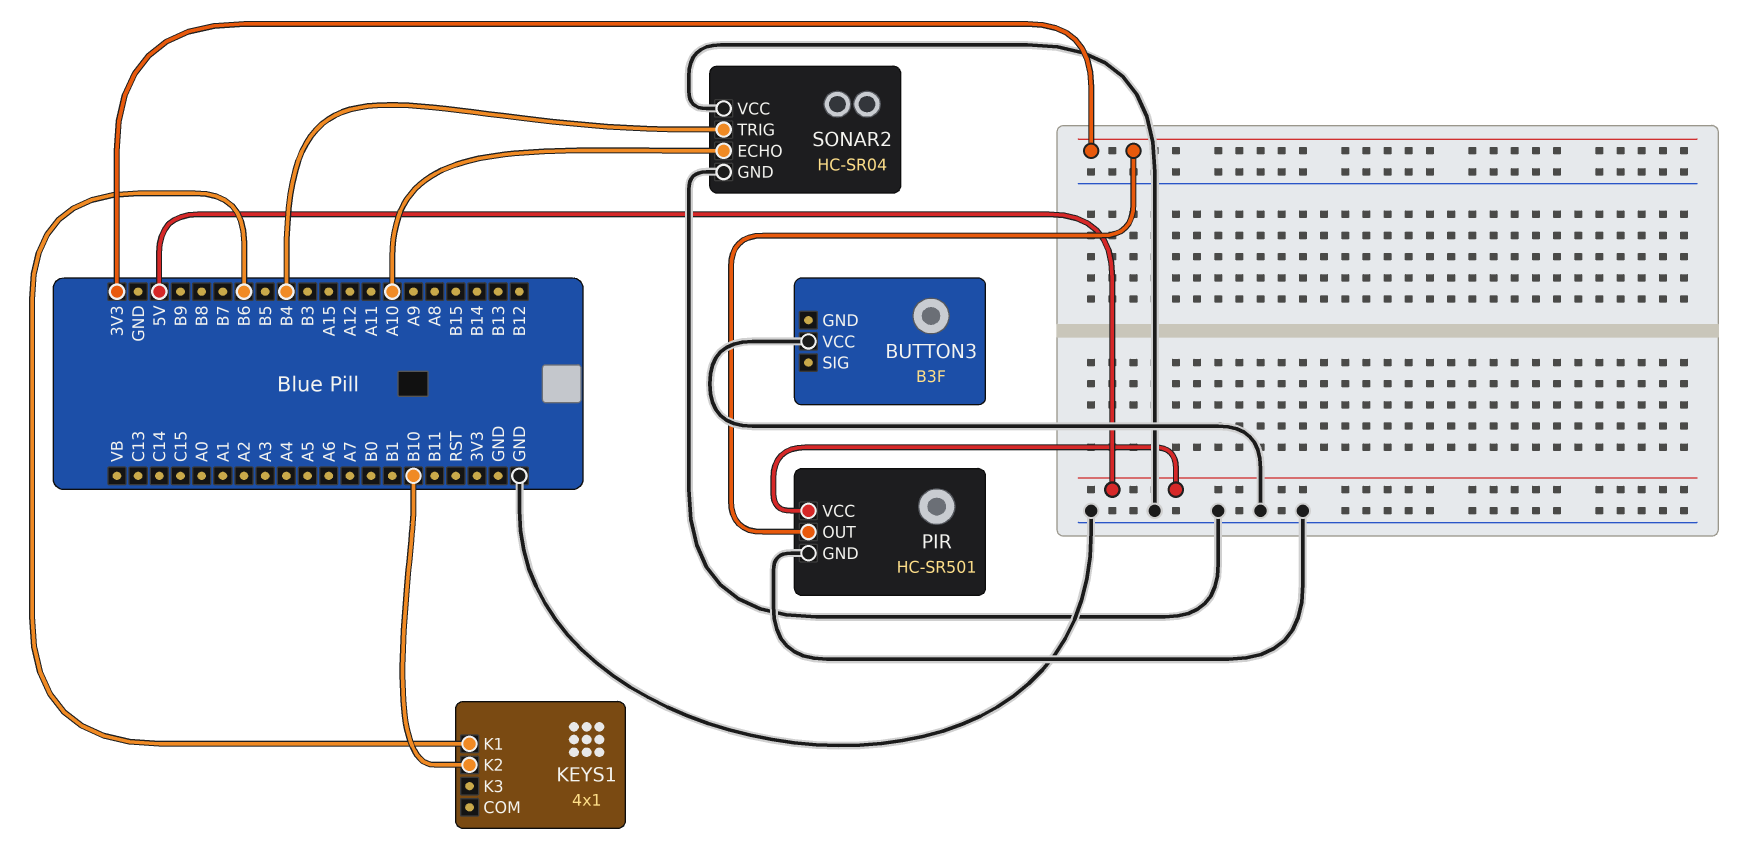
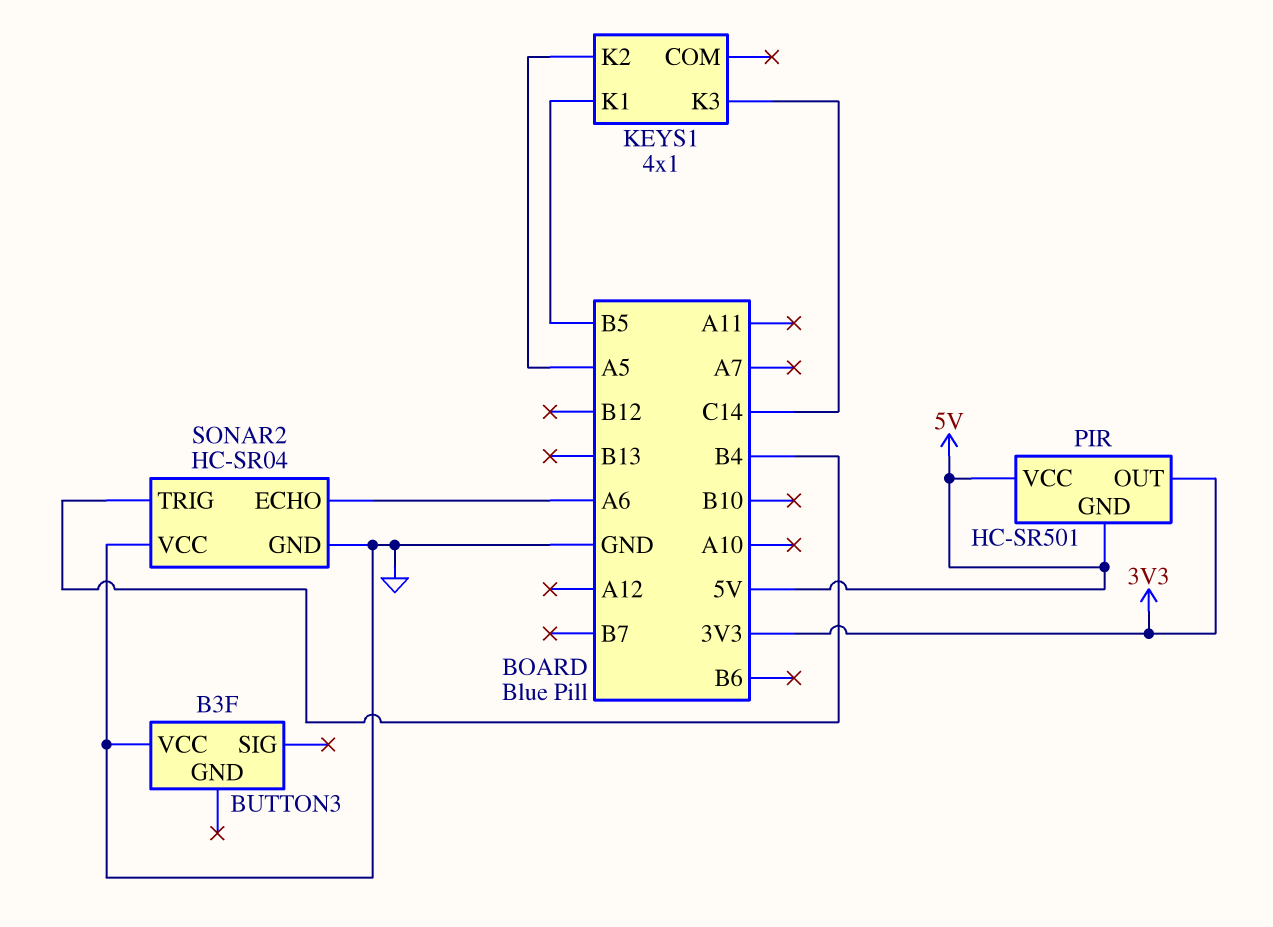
KEYS1 pin K1: B6 -> B5
KEYS1 pin K2: B10 -> A5
KEYS1 pin K3: none -> C14
PIR pin GND: GND -> 5V
SONAR2 pin ECHO: A10 -> A6

